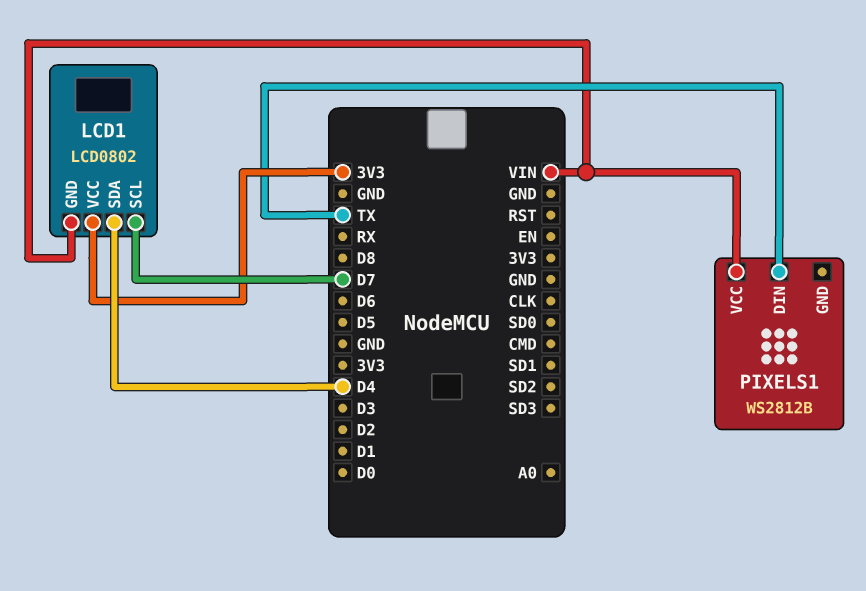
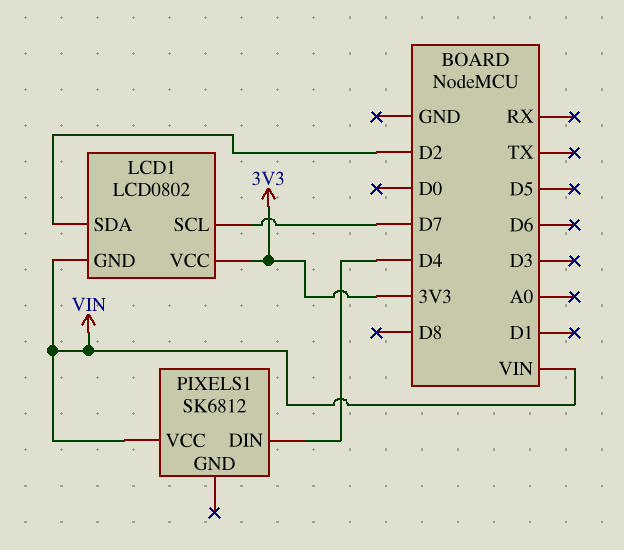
LCD1 pin SDA: D4 -> D2
PIXELS1: WS2812B -> SK6812
PIXELS1 pin DIN: TX -> D4

